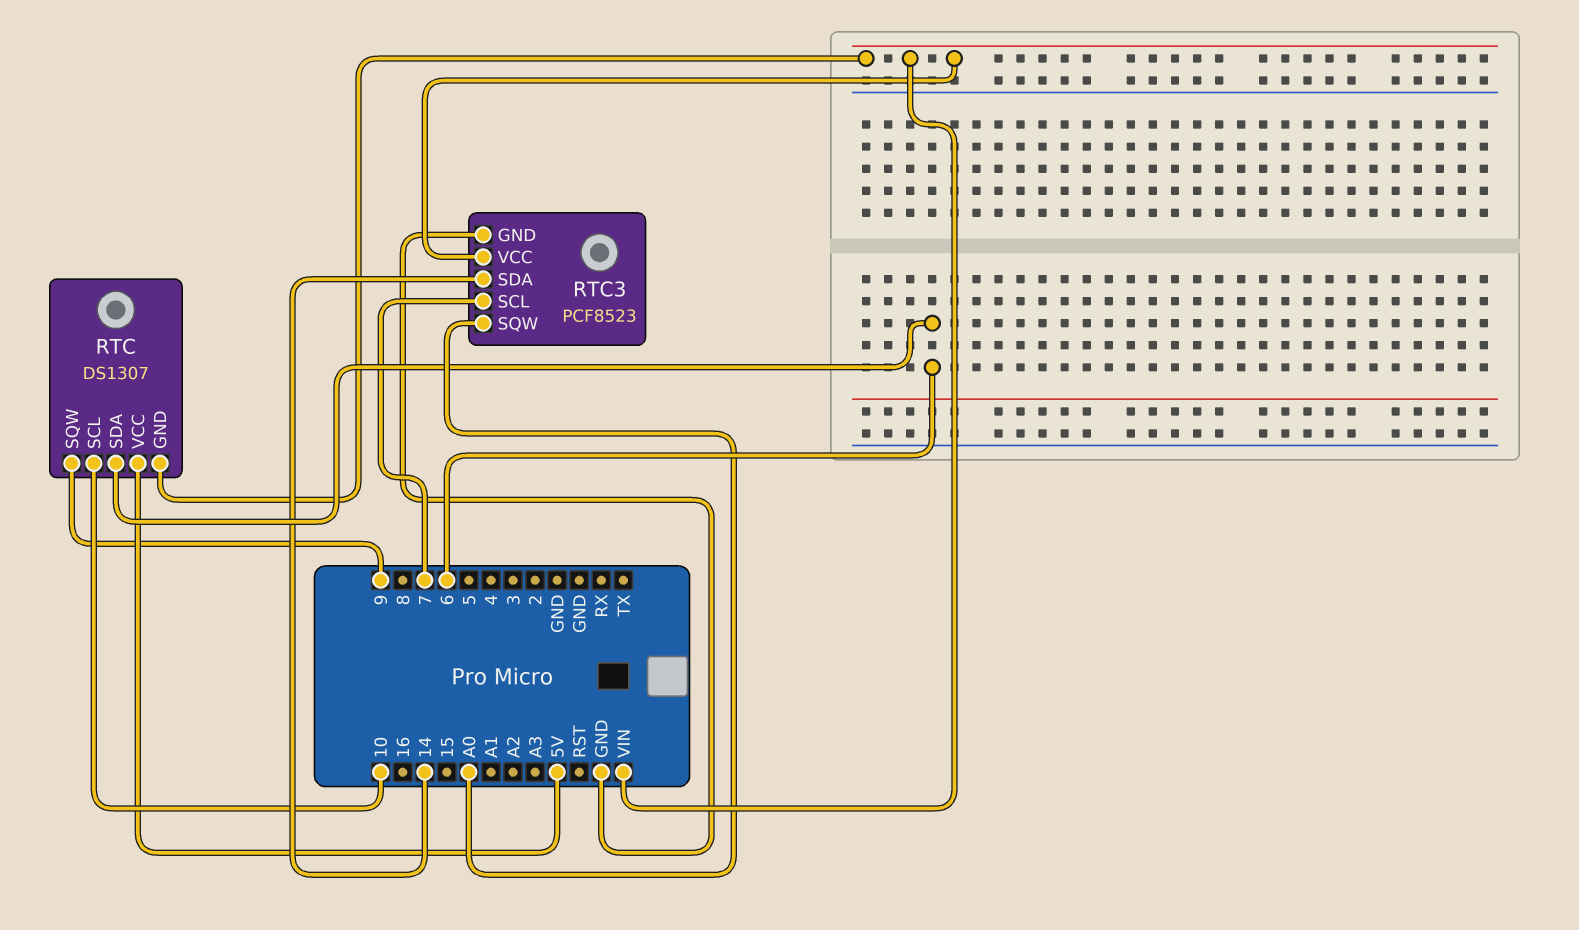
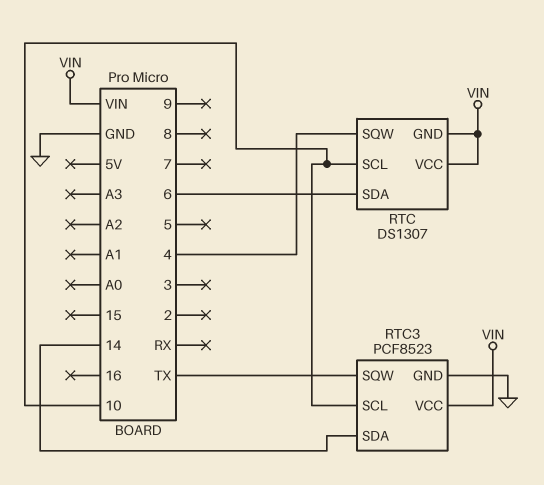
RTC pin SQW: 9 -> 4
RTC pin VCC: 5V -> VIN
RTC3 pin SCL: 7 -> 10
RTC3 pin SQW: A0 -> TX

